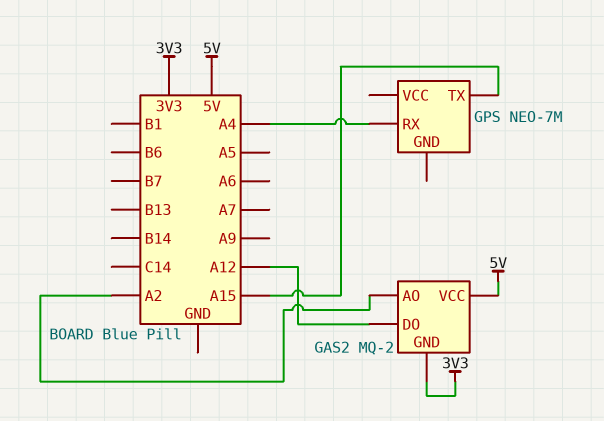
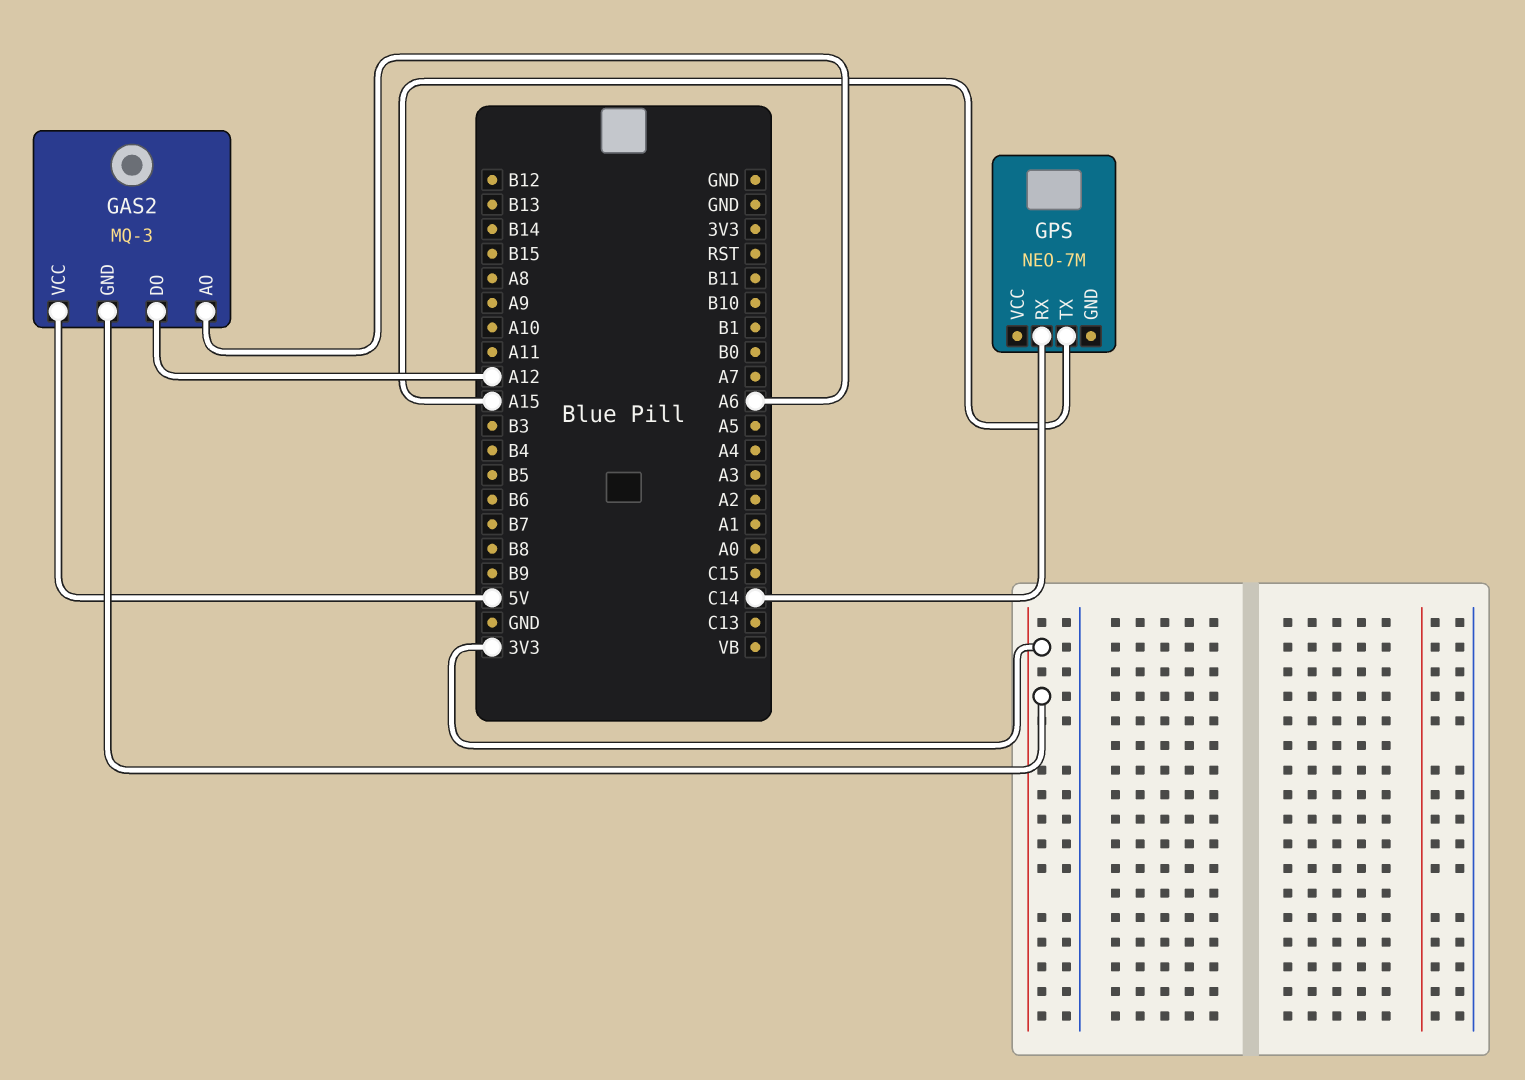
GAS2: MQ-2 -> MQ-3
GAS2 pin AO: A2 -> A6
GPS pin RX: A4 -> C14

